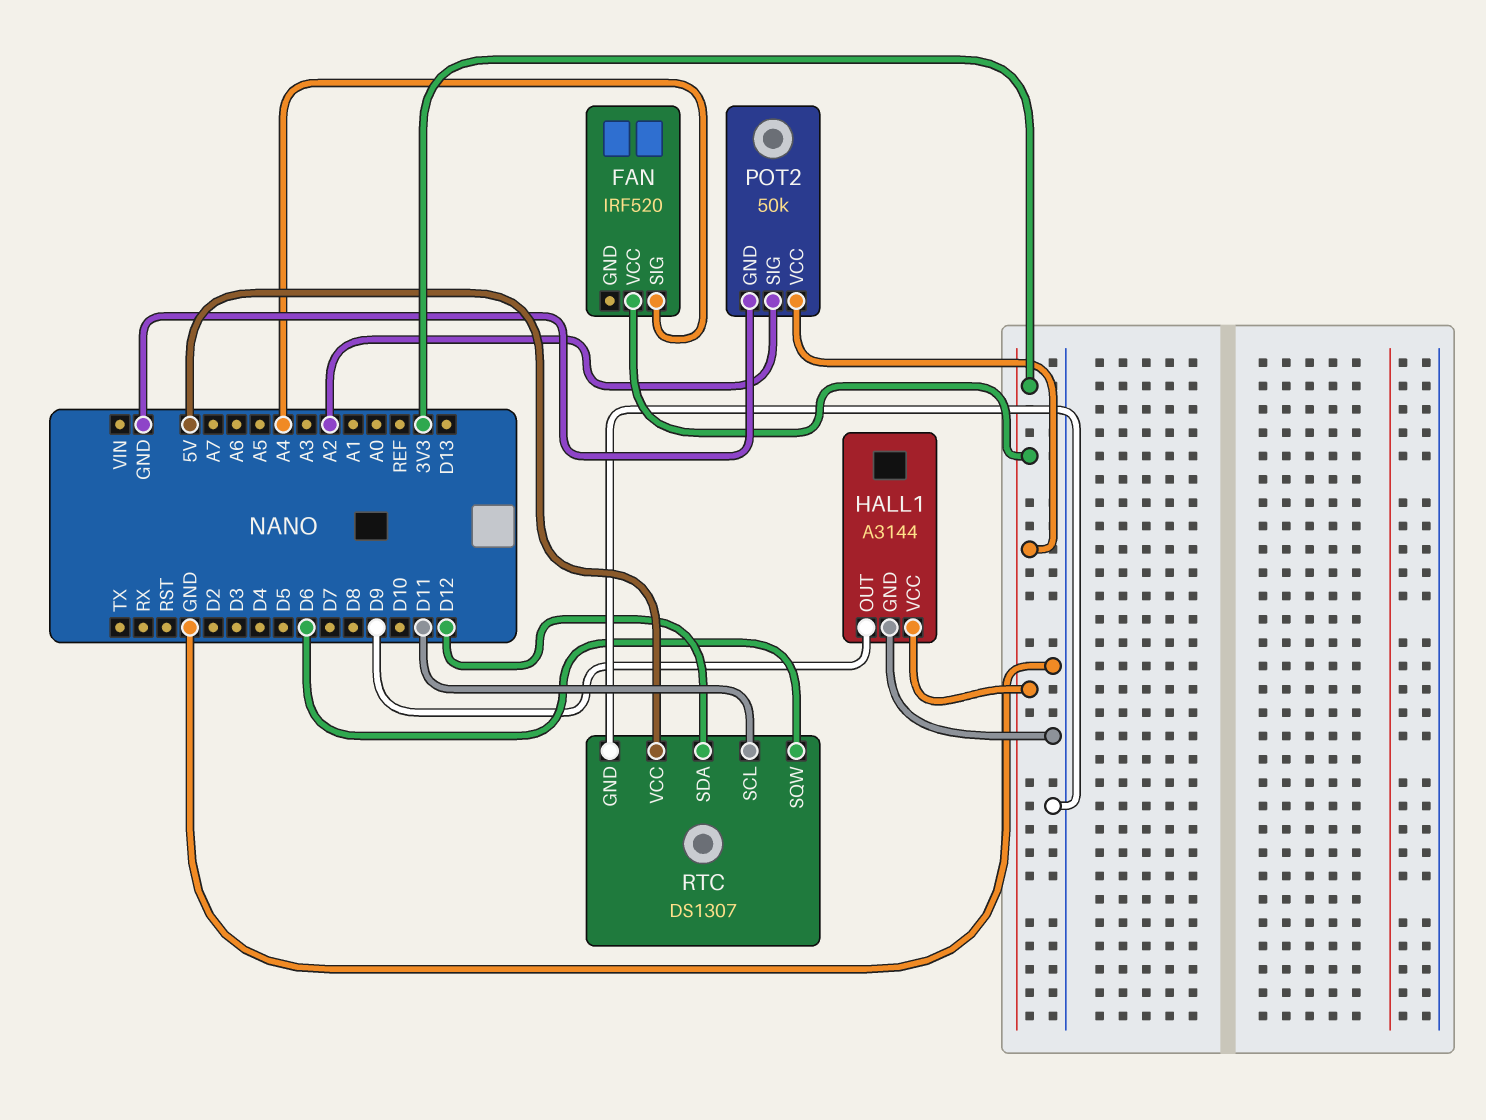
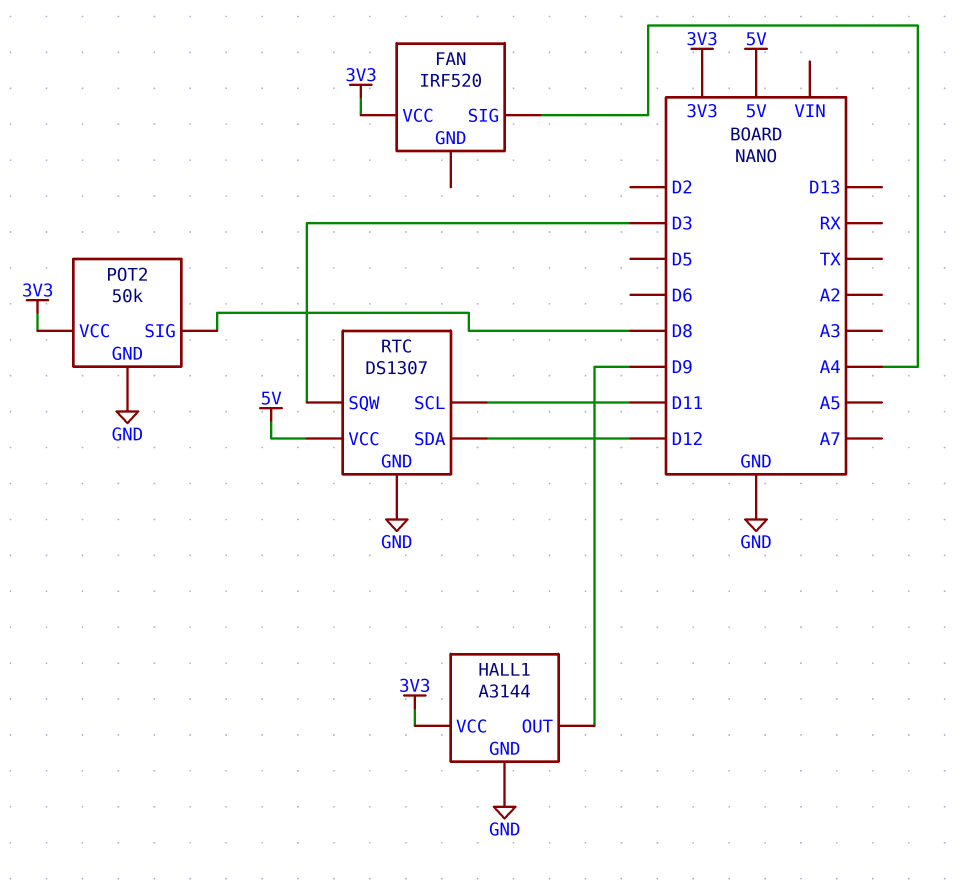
POT2 pin SIG: A2 -> D8
RTC pin SQW: D6 -> D3

